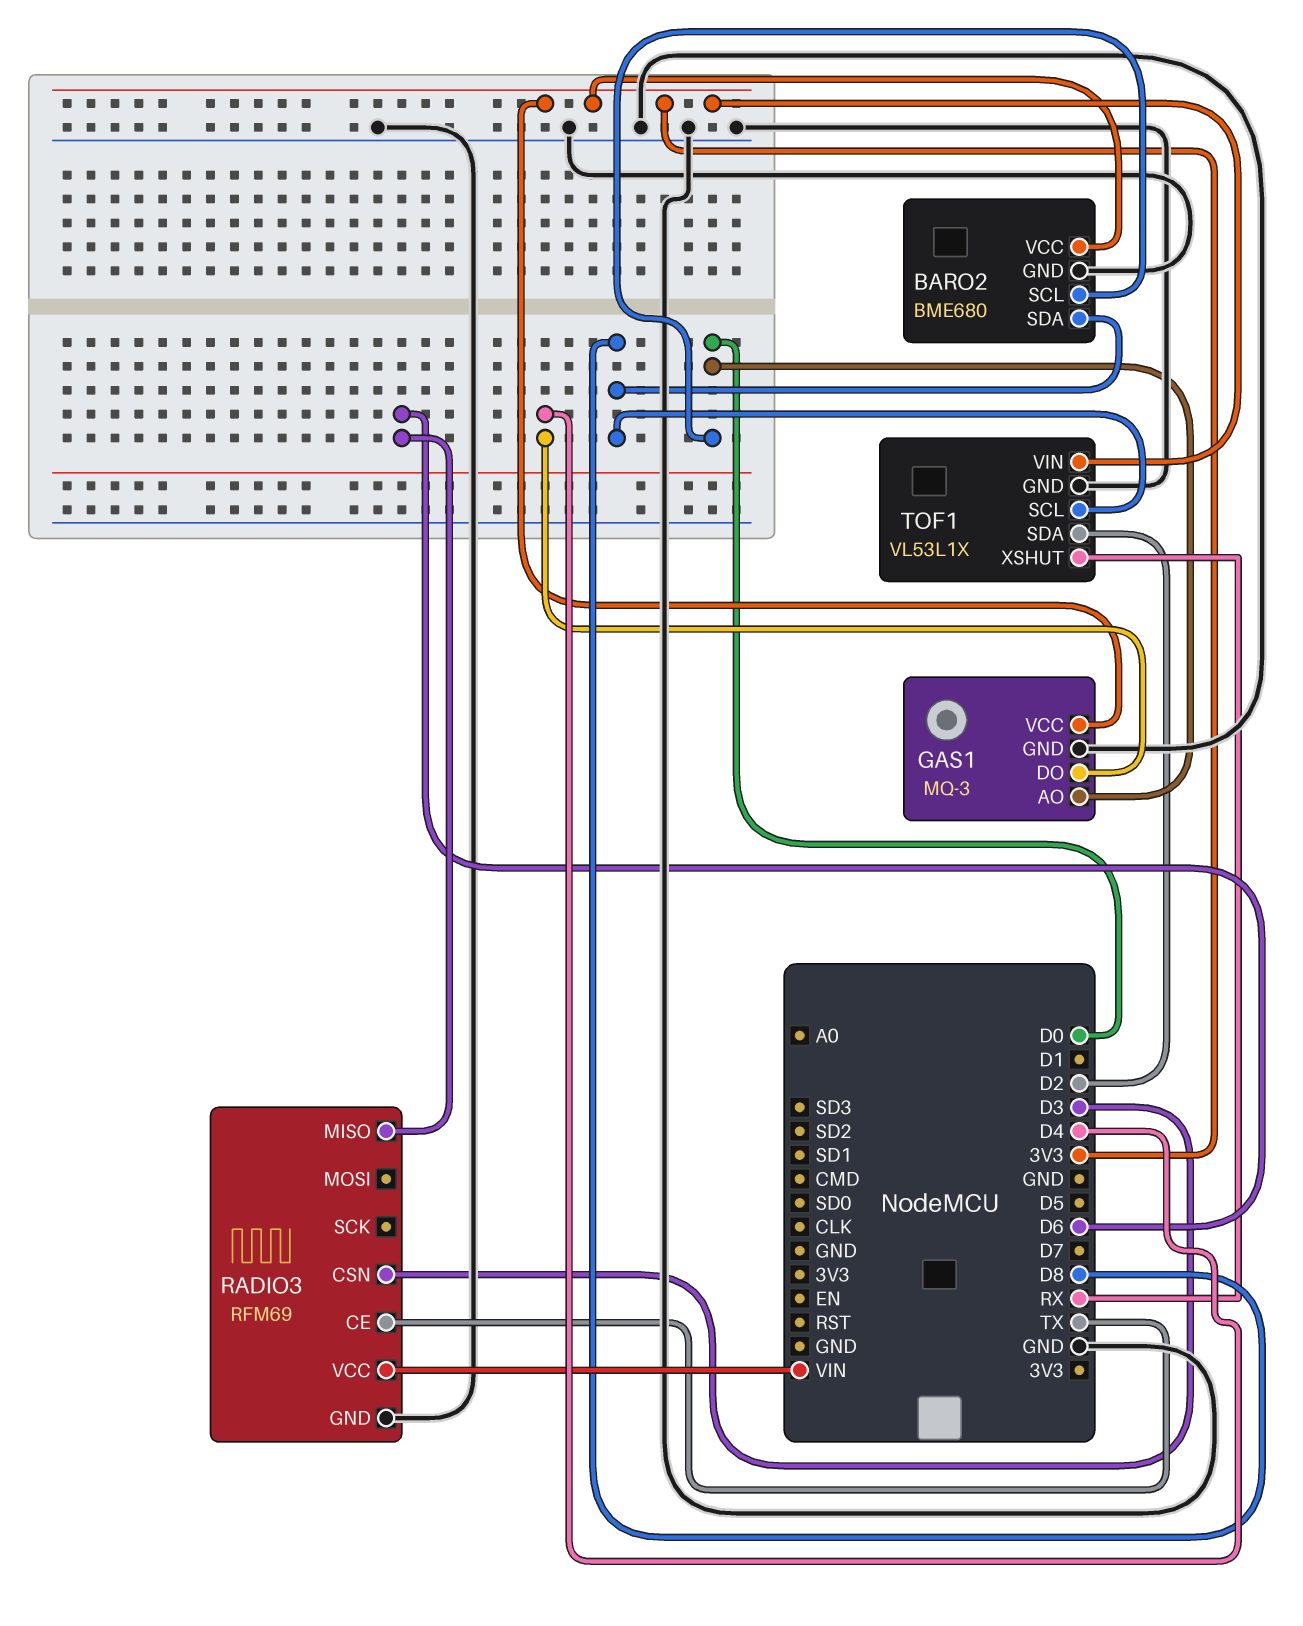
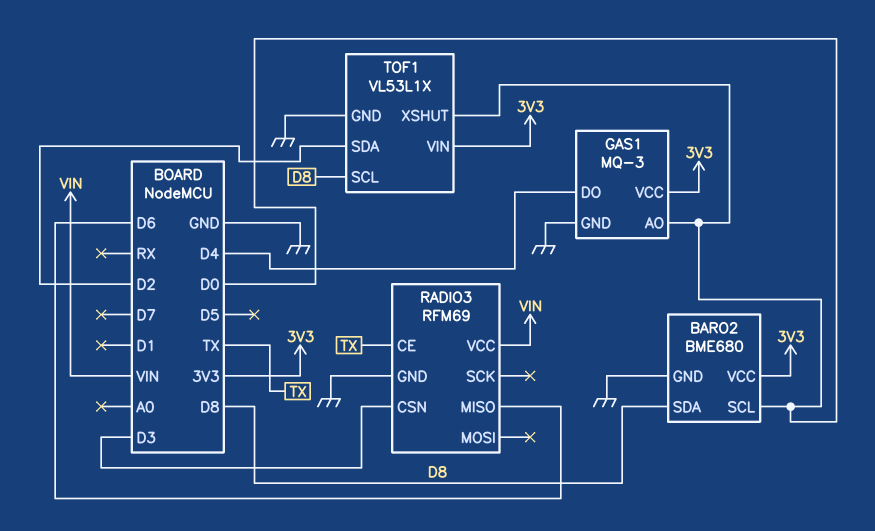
TOF1 pin XSHUT: RX -> D0

